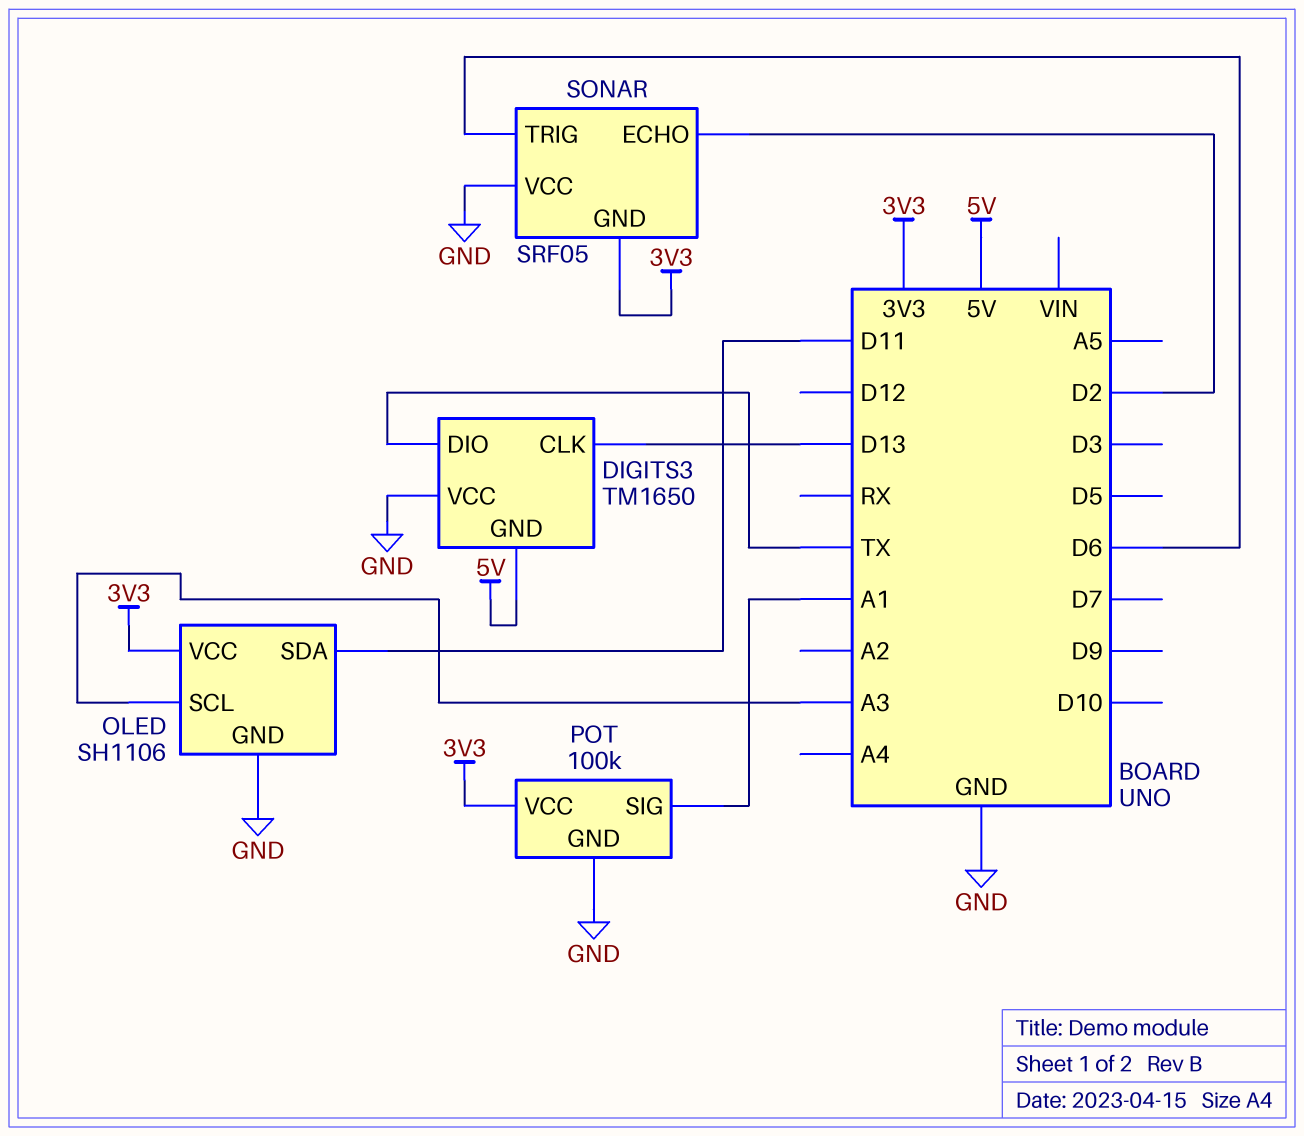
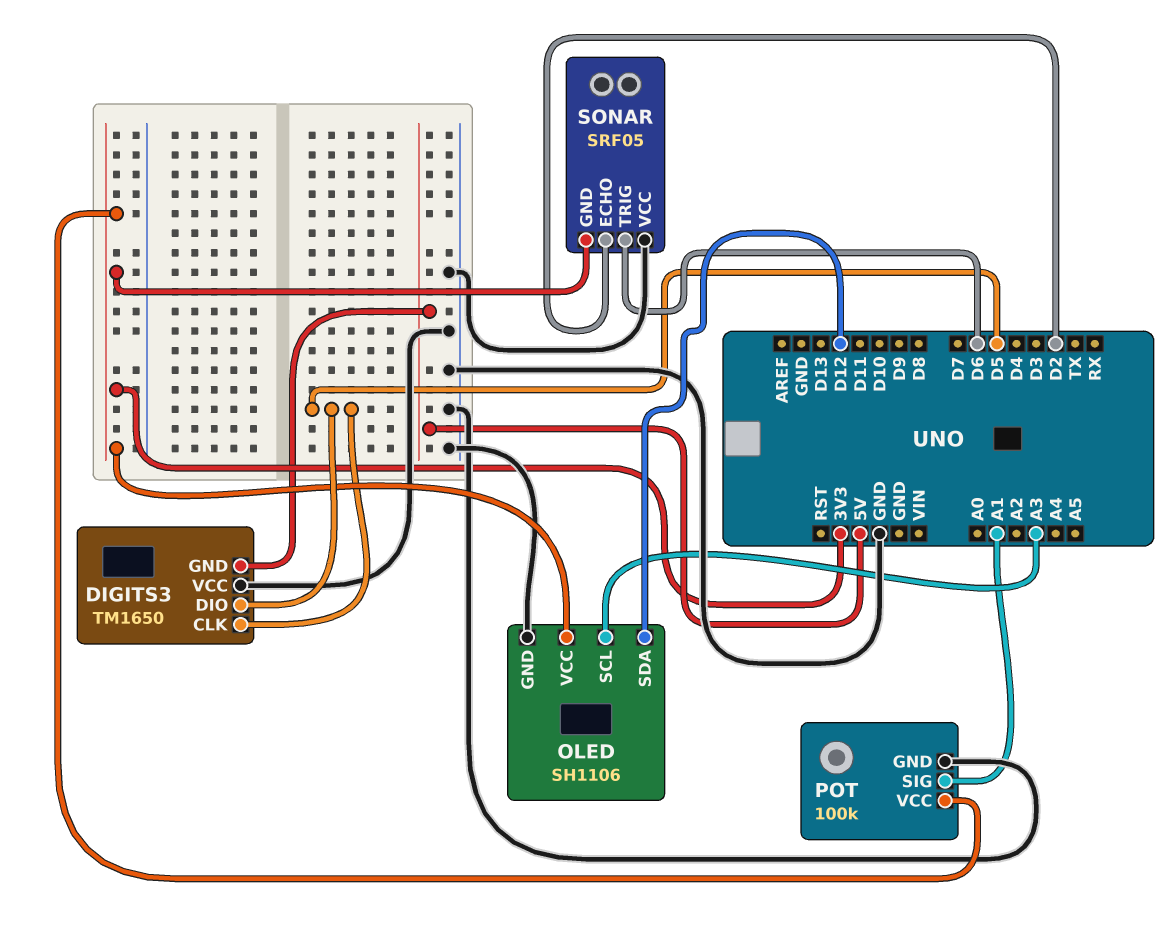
DIGITS3 pin CLK: D13 -> D5
DIGITS3 pin DIO: TX -> D5
OLED pin SDA: D11 -> D12

